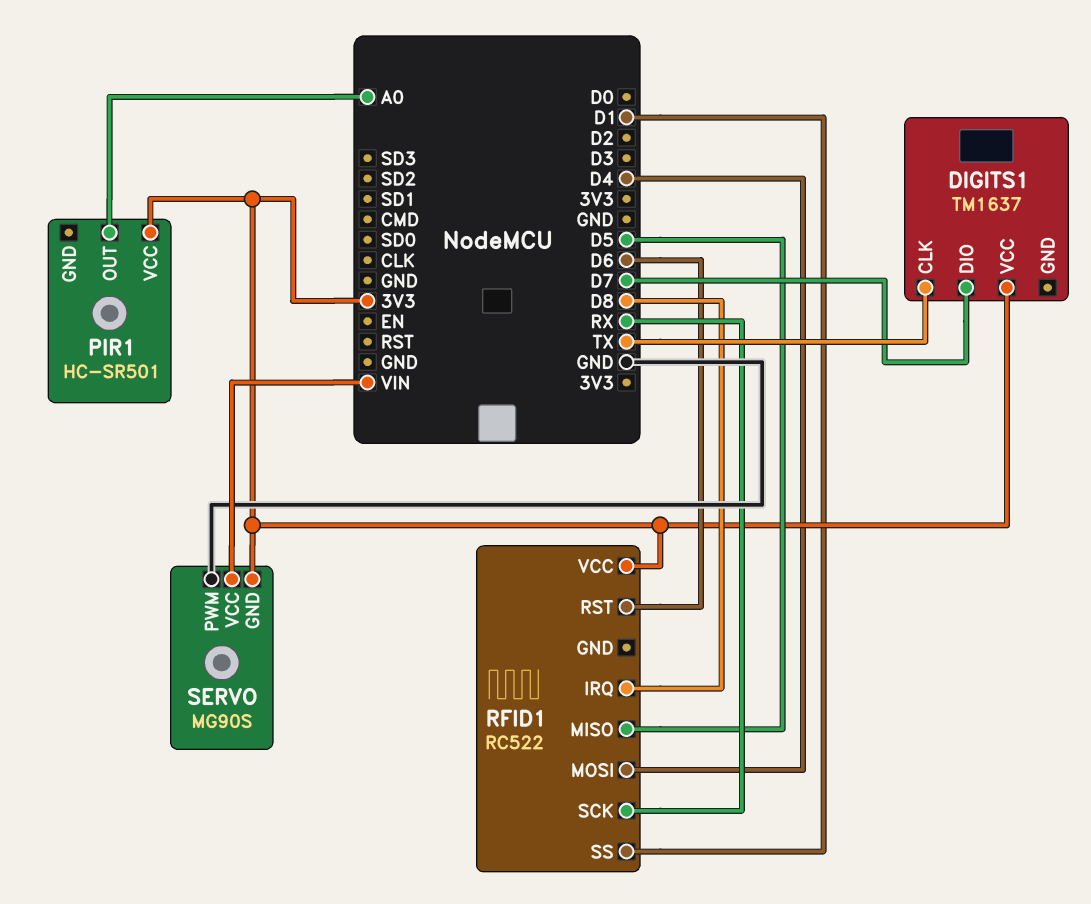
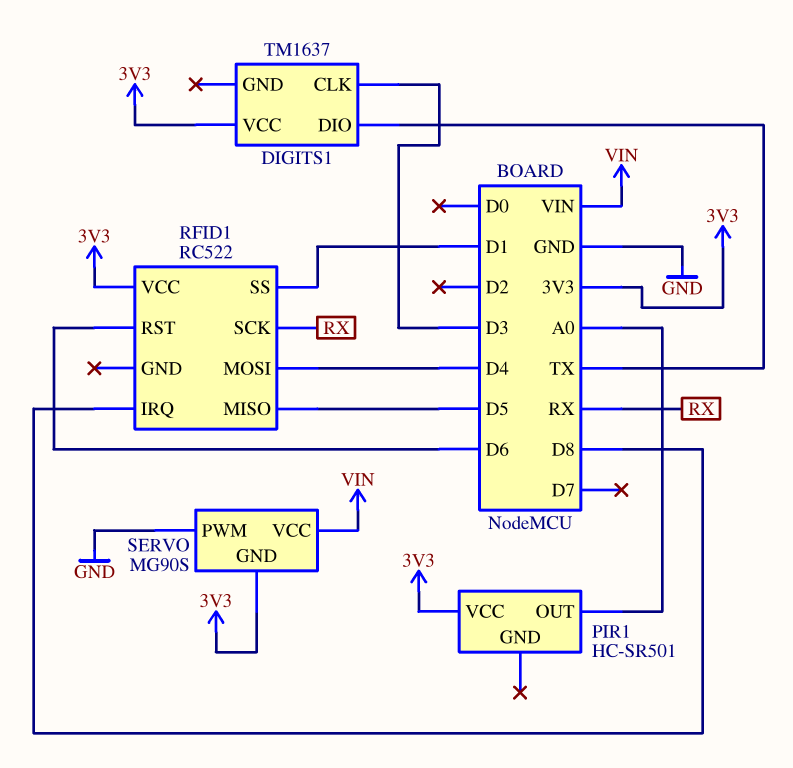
DIGITS1 pin CLK: TX -> D3
DIGITS1 pin DIO: D7 -> TX

